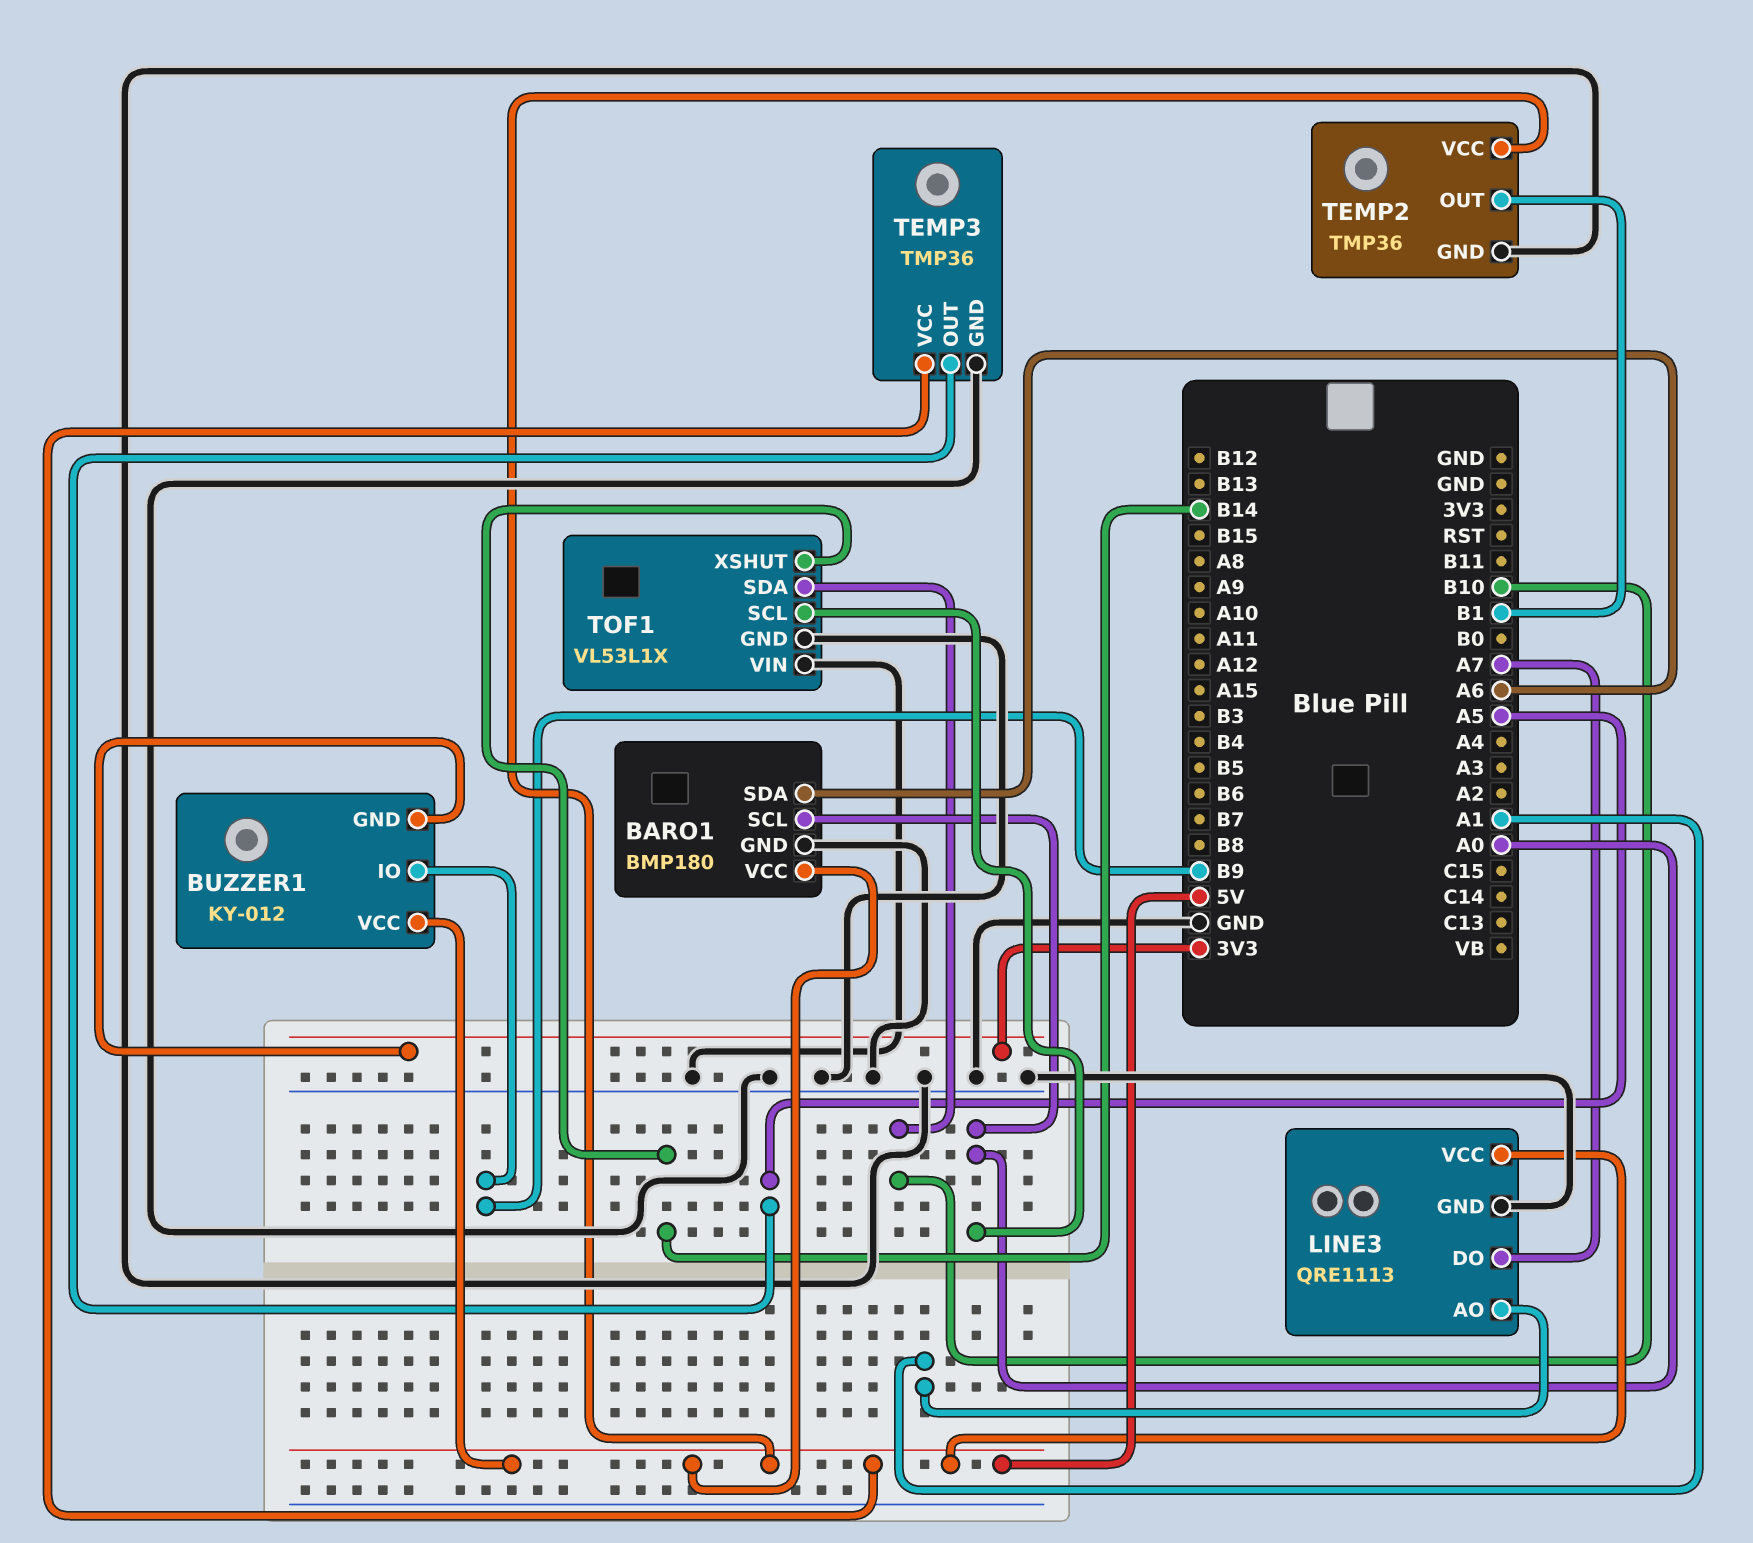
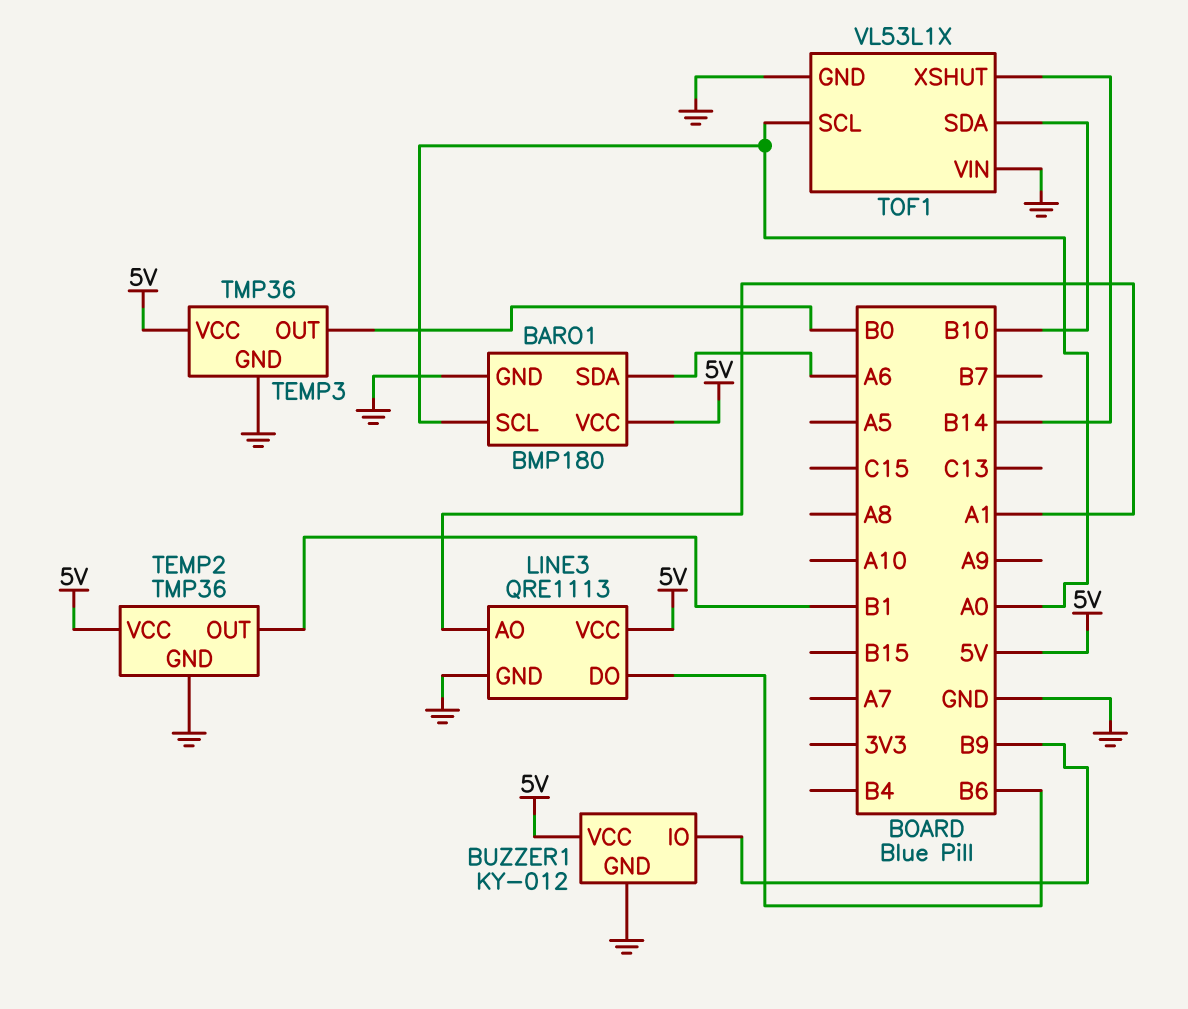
BUZZER1 pin GND: 3V3 -> GND
LINE3 pin DO: A7 -> B6
TEMP3 pin OUT: A5 -> B0

